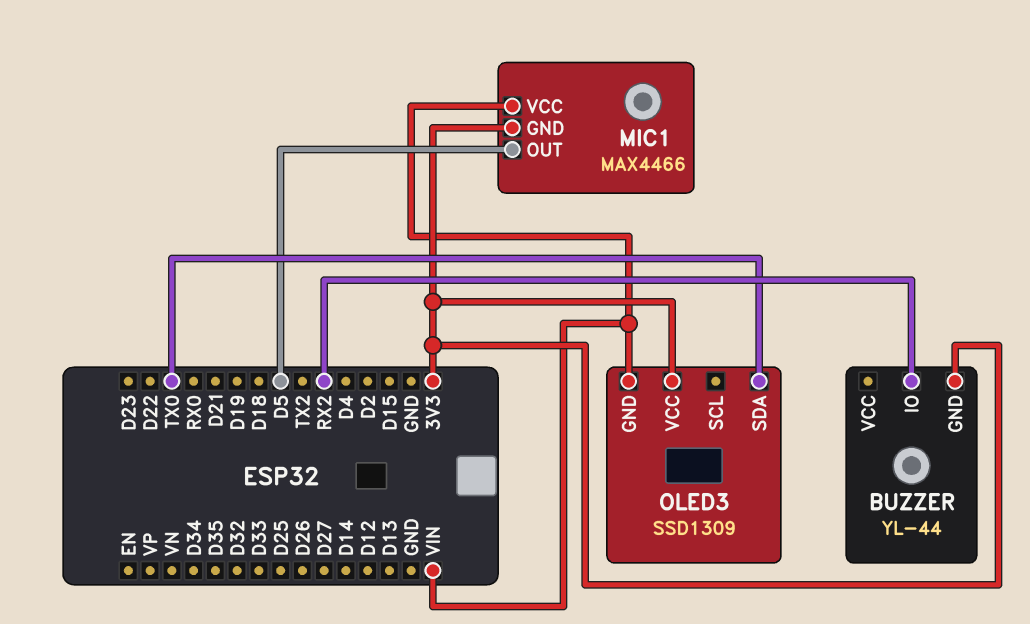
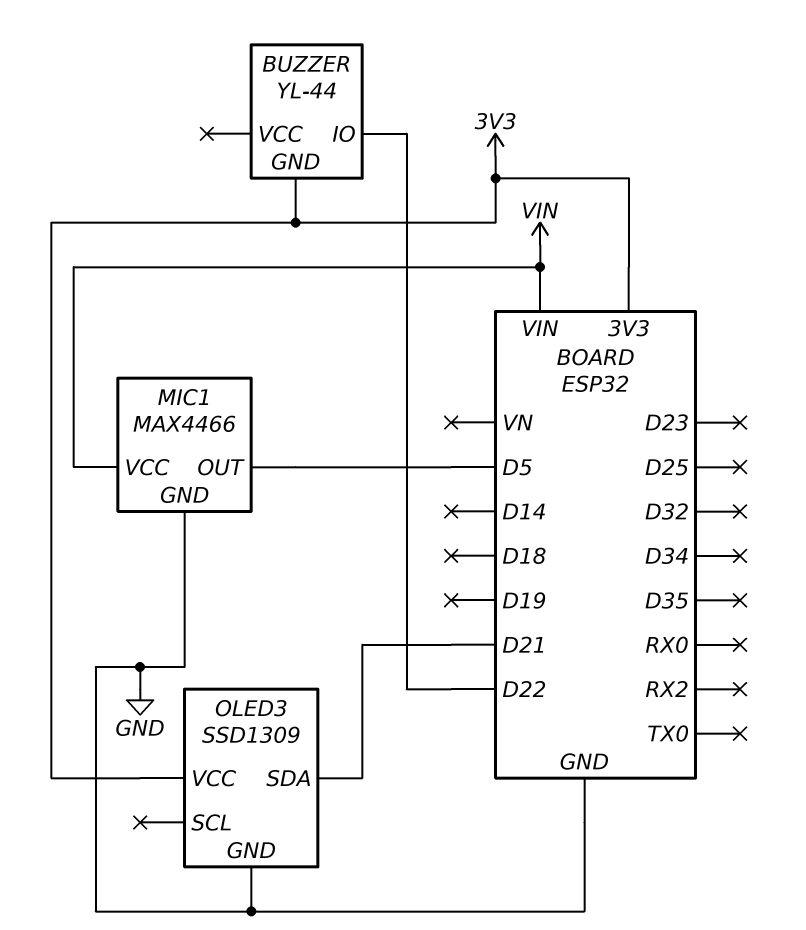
BUZZER pin IO: RX2 -> D22
MIC1 pin GND: 3V3 -> GND
OLED3 pin GND: VIN -> GND
OLED3 pin SDA: TX0 -> D21

